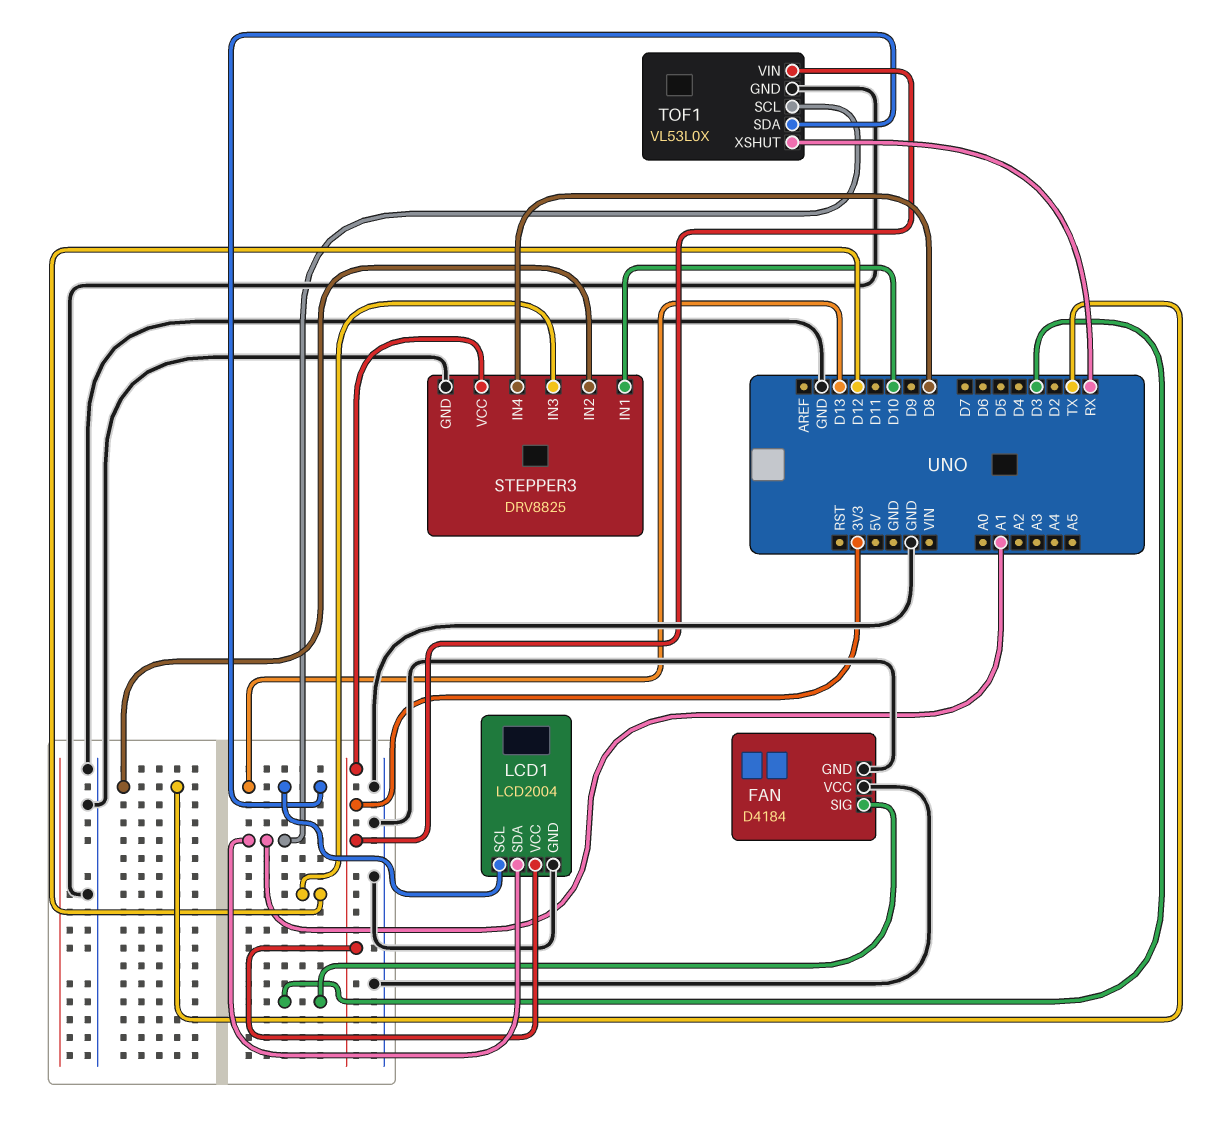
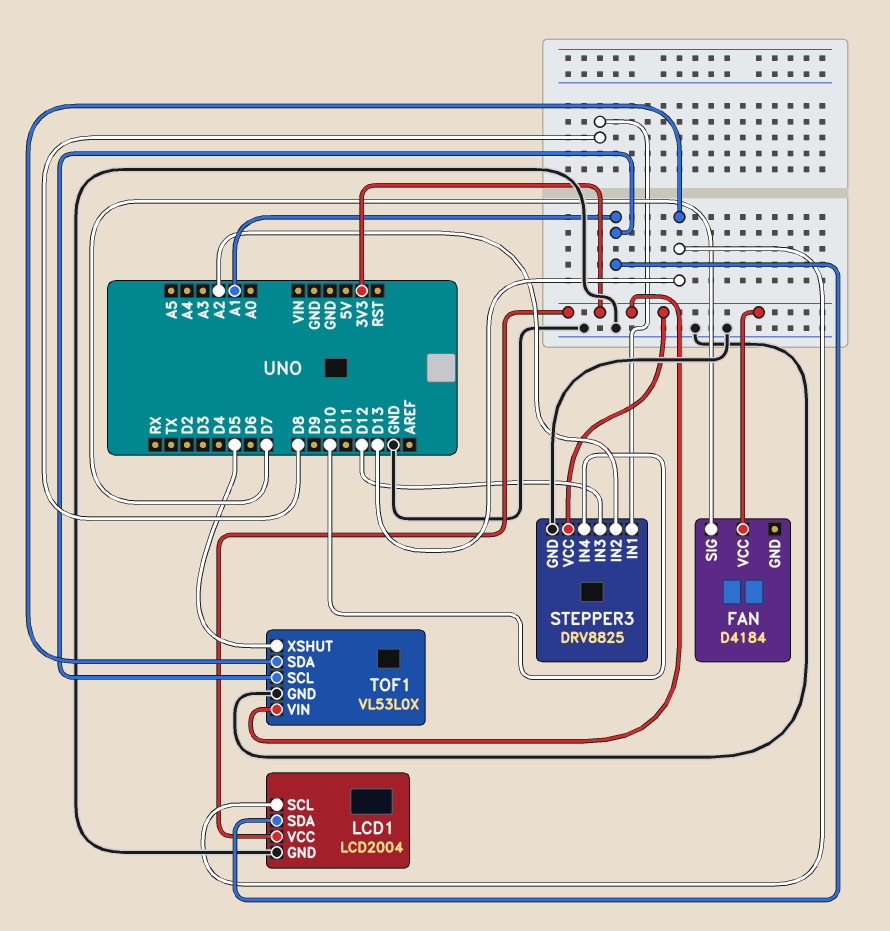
FAN pin GND: GND -> none
FAN pin SIG: D3 -> D7
FAN pin VCC: GND -> 3V3
STEPPER3 pin IN1: D10 -> D8
STEPPER3 pin IN2: TX -> A2
STEPPER3 pin IN4: D8 -> D10
TOF1 pin XSHUT: RX -> D5

